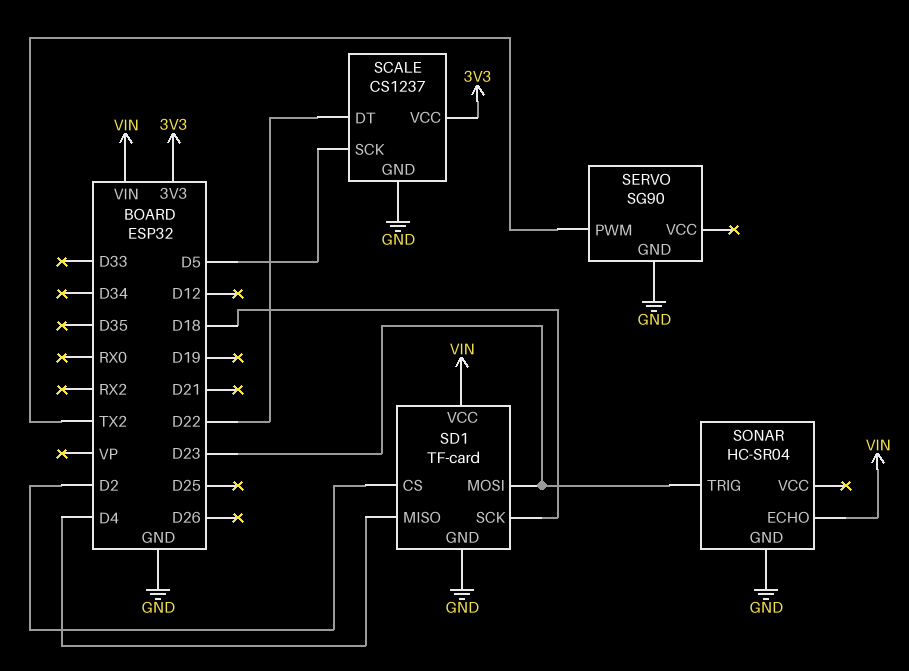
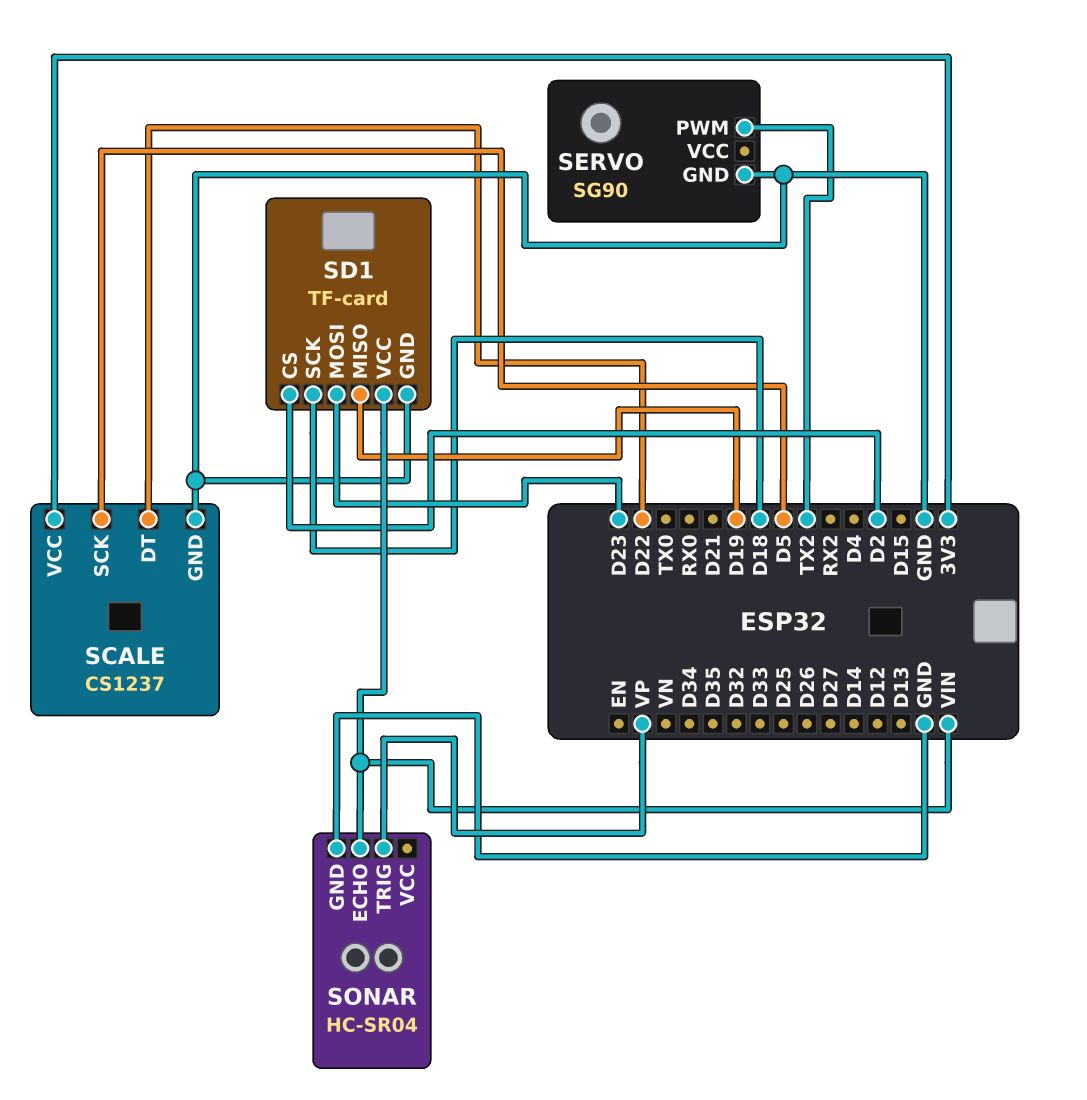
SD1 pin MISO: D4 -> D19
SONAR pin TRIG: D23 -> VP

